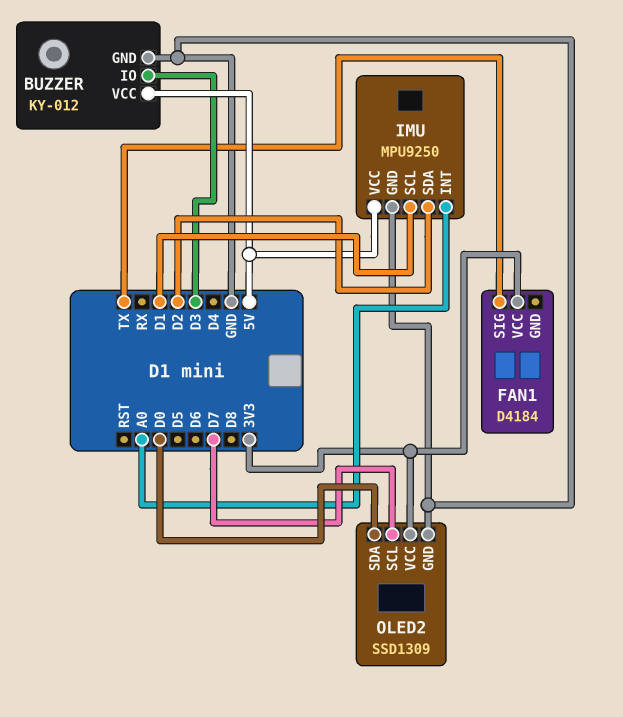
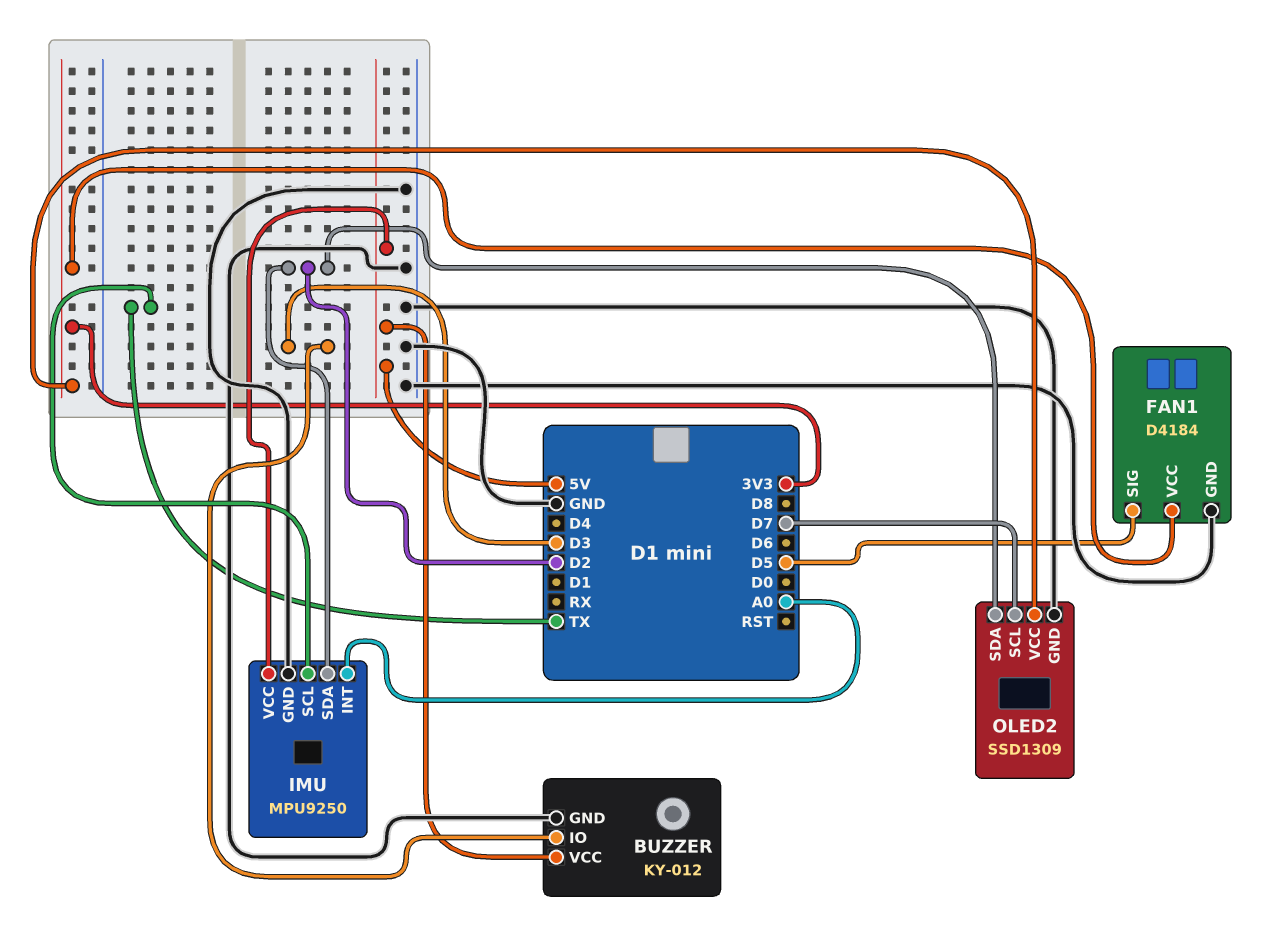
FAN1 pin GND: none -> GND
FAN1 pin SIG: TX -> D5
IMU pin SCL: D1 -> TX
OLED2 pin SDA: D0 -> D2

